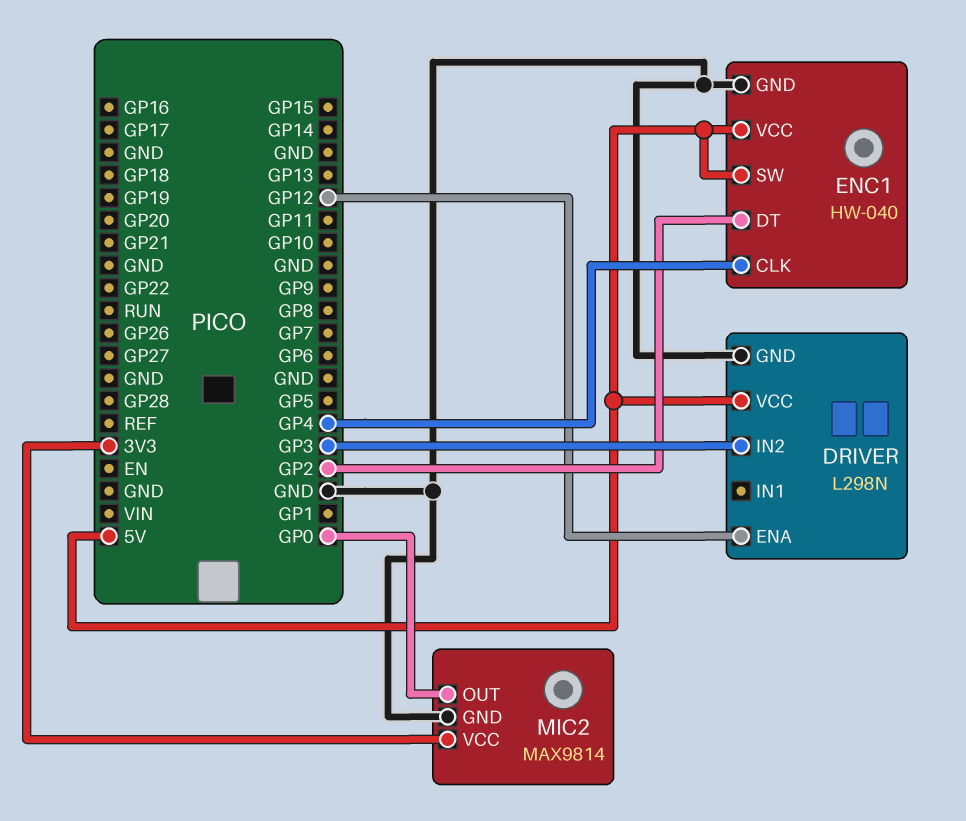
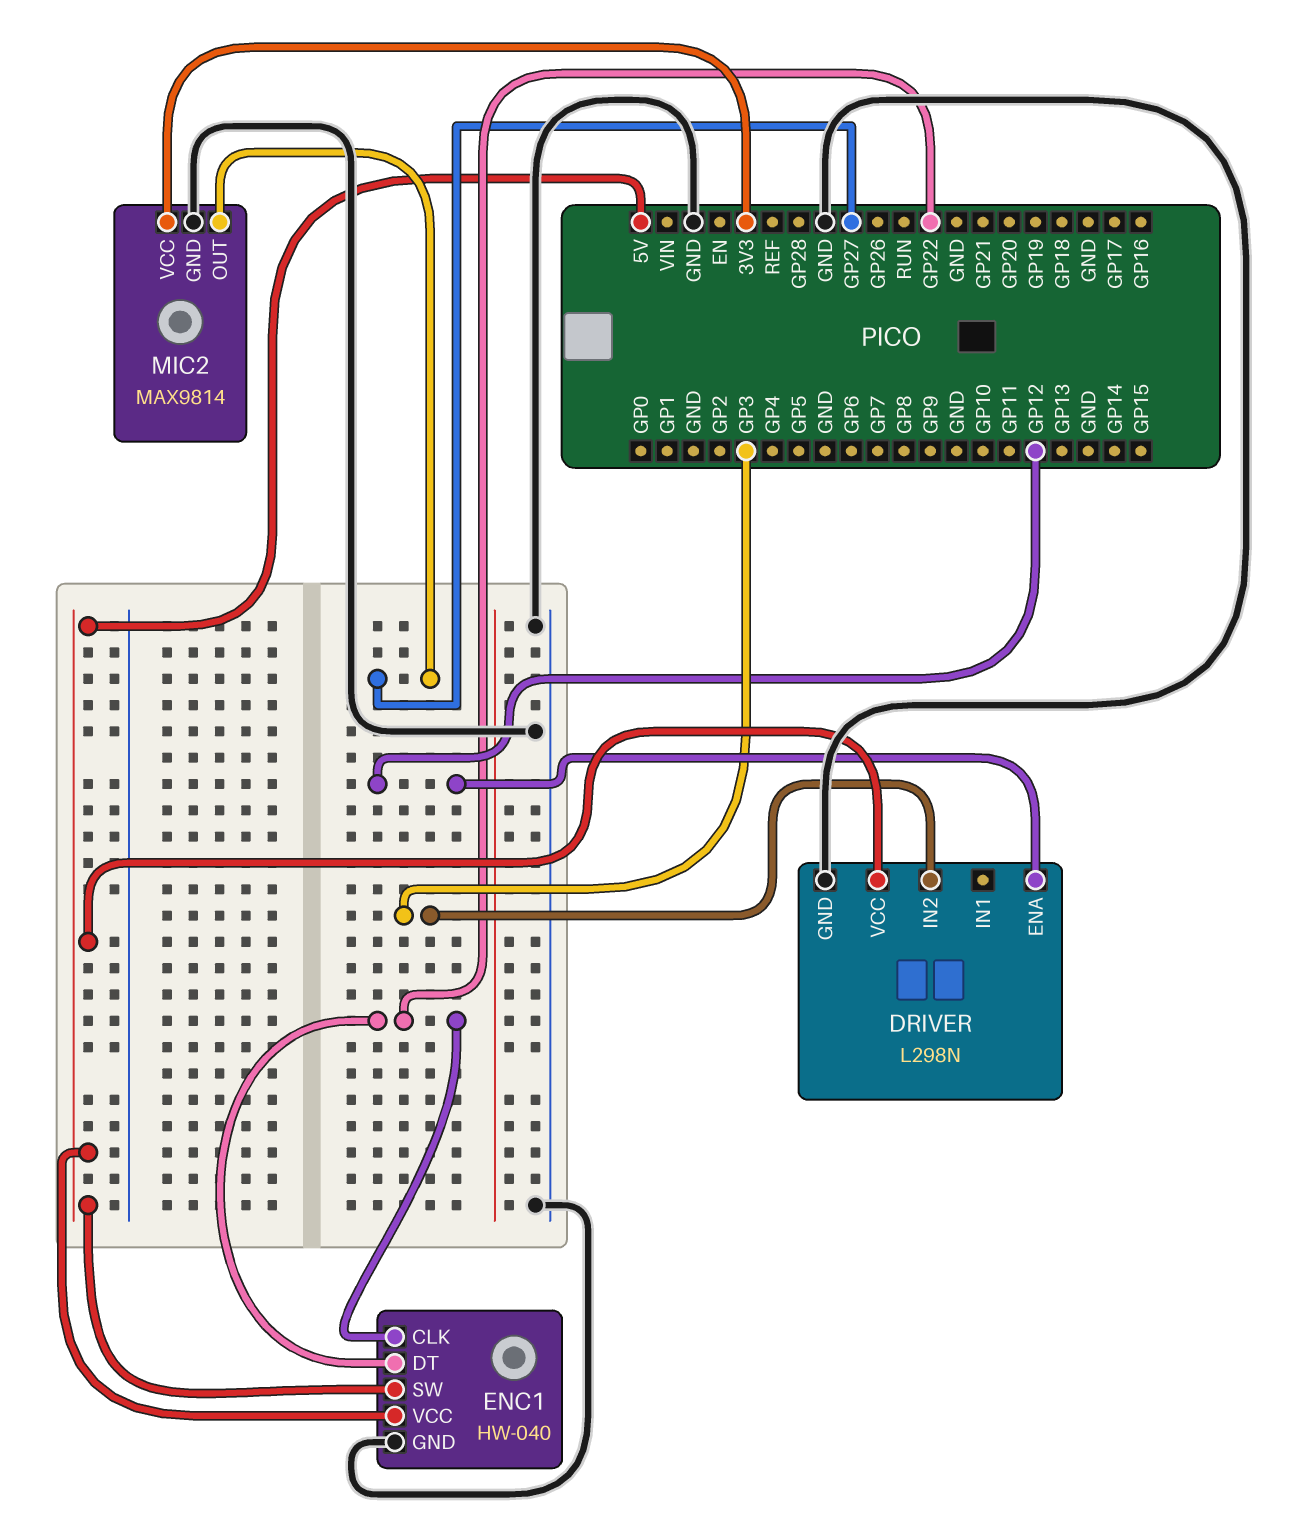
ENC1 pin CLK: GP4 -> GP22
ENC1 pin DT: GP2 -> GP22
MIC2 pin OUT: GP0 -> GP27

